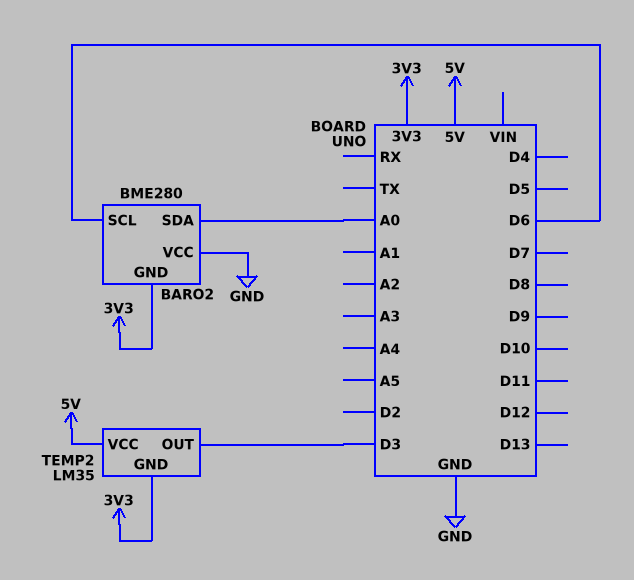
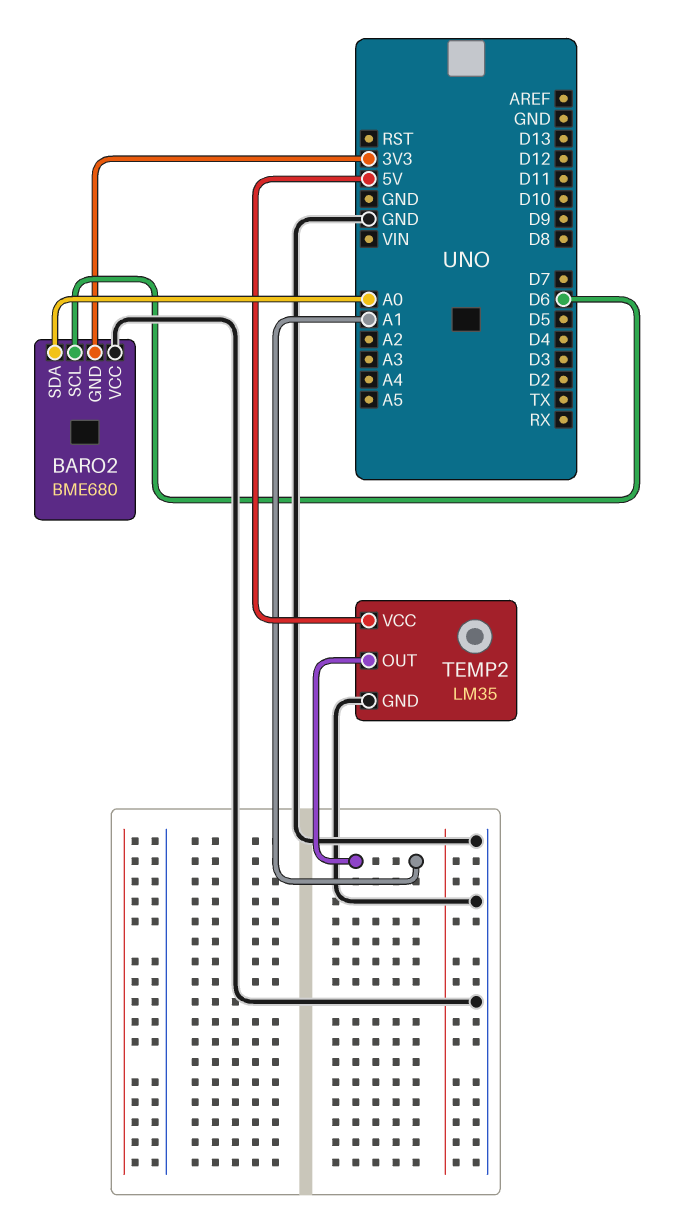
BARO2: BME280 -> BME680
TEMP2 pin GND: 3V3 -> GND
TEMP2 pin OUT: D3 -> A1

